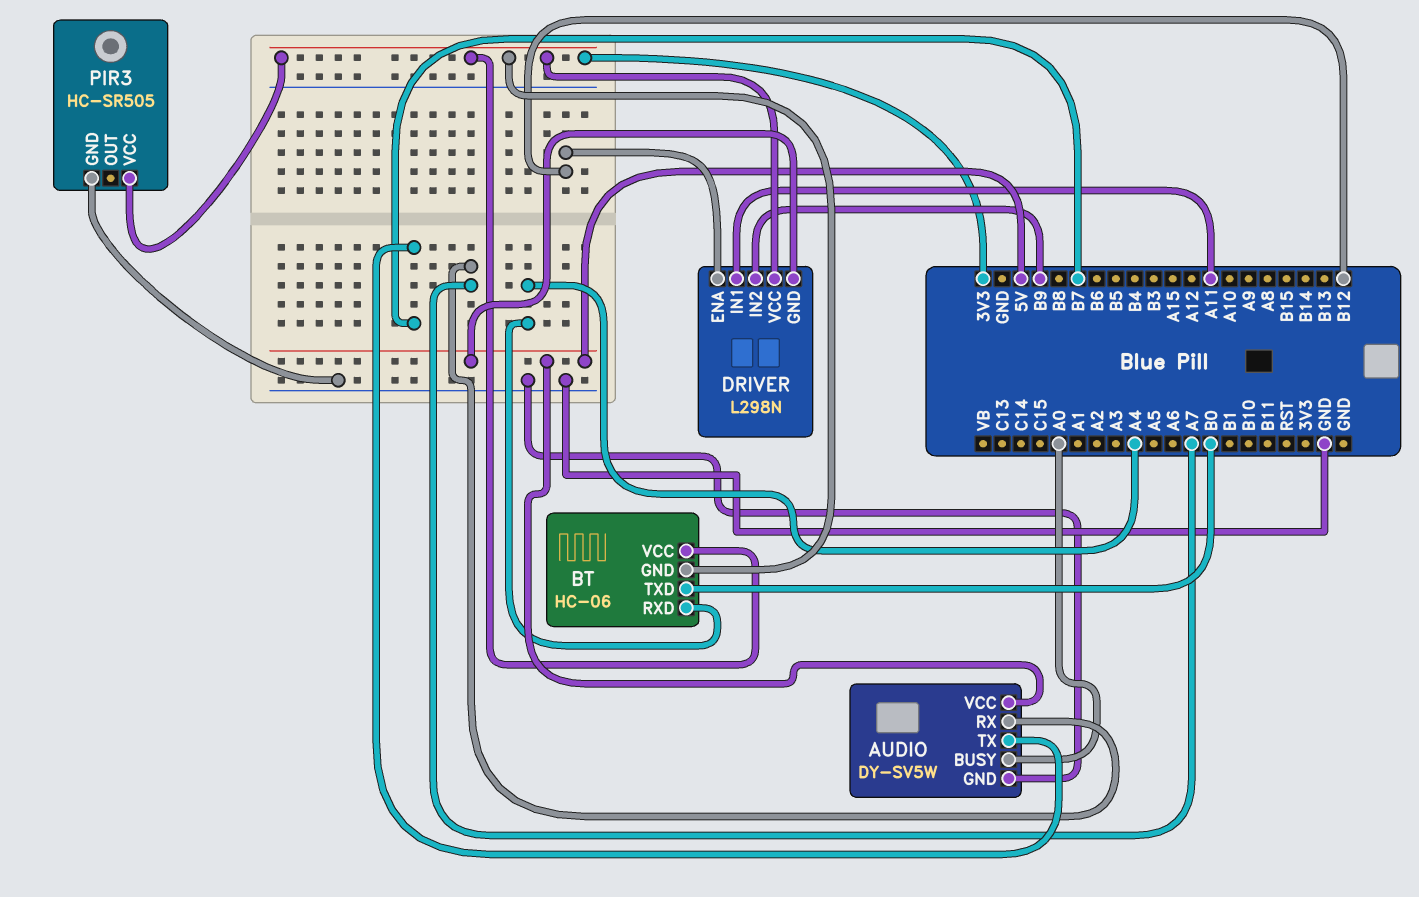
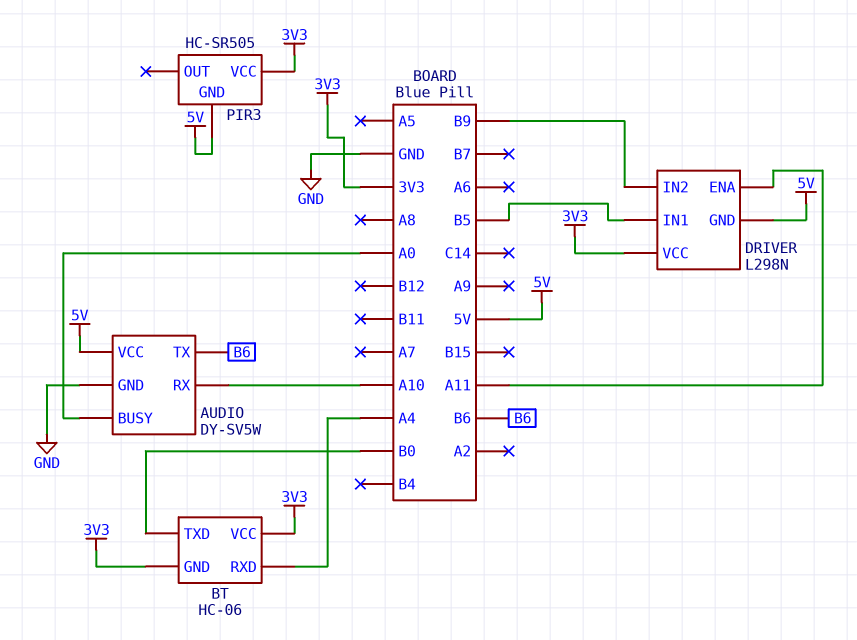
AUDIO pin RX: A7 -> A10
AUDIO pin TX: B7 -> B6
DRIVER pin ENA: B12 -> A11
DRIVER pin IN1: A11 -> B5
PIR3 pin GND: GND -> 5V

